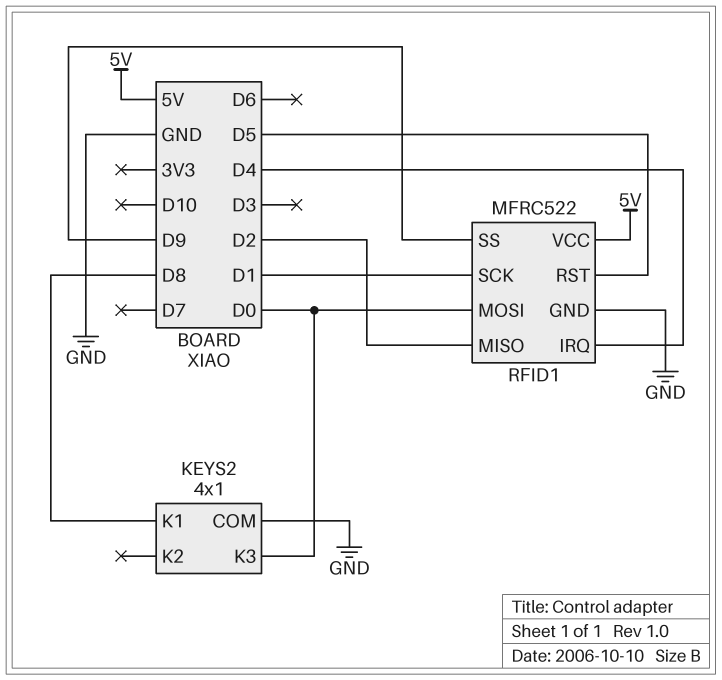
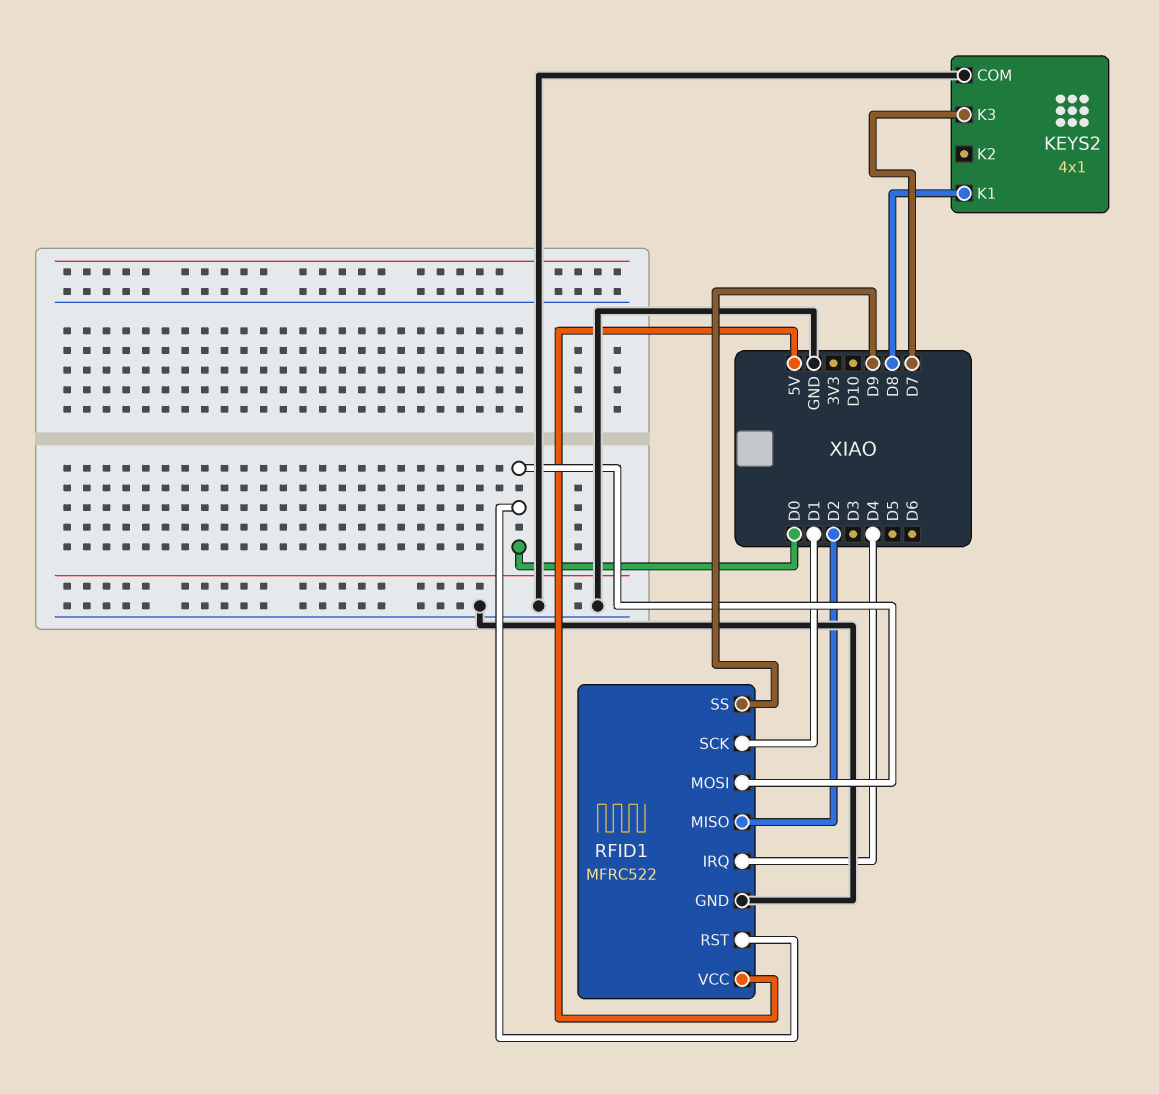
KEYS2 pin K3: D0 -> D7
RFID1 pin RST: D5 -> D0

